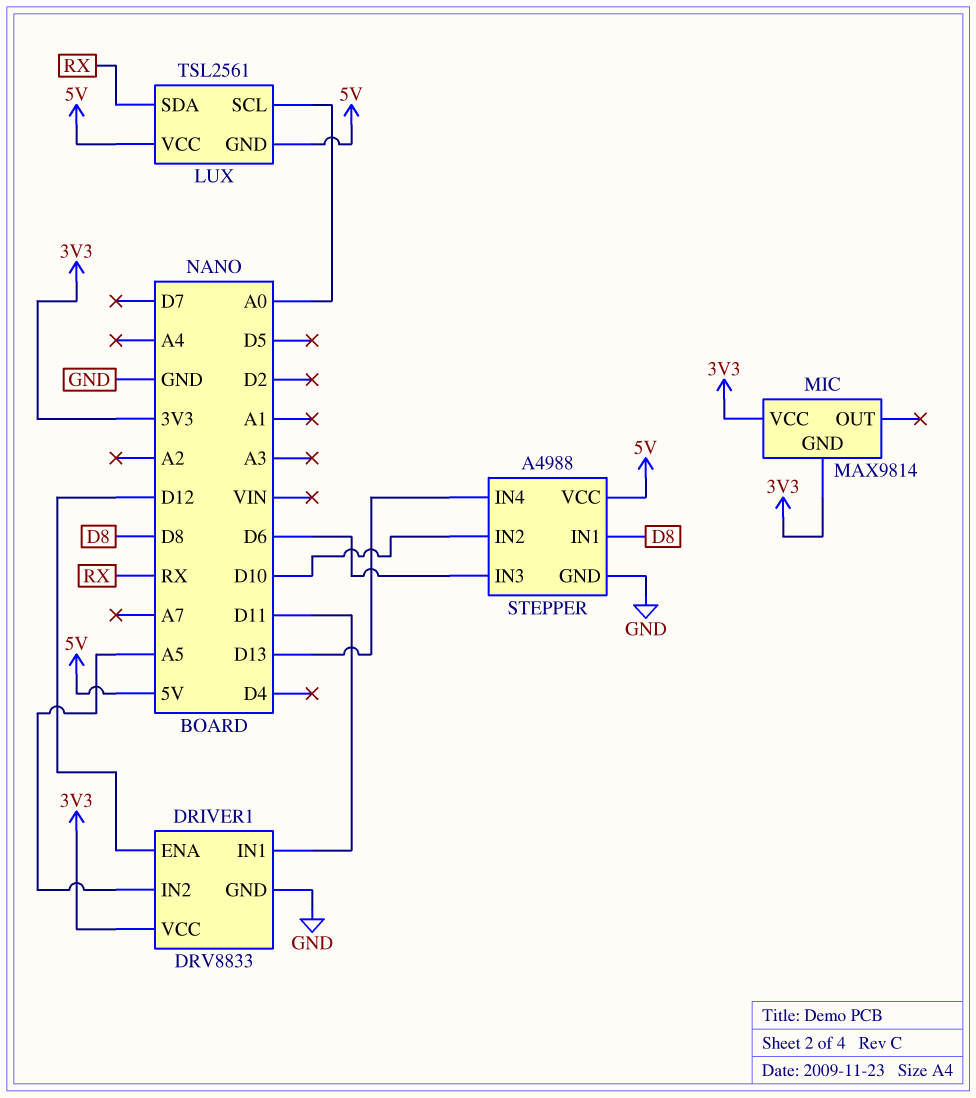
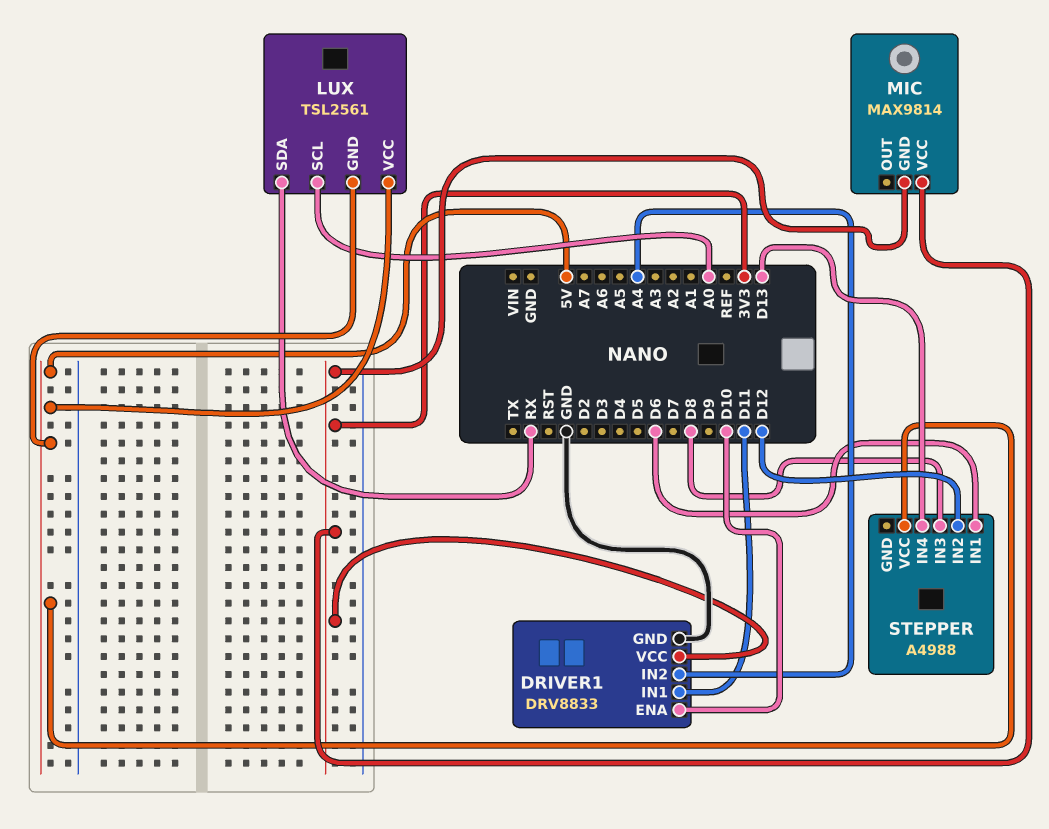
DRIVER1 pin ENA: D12 -> D10
DRIVER1 pin IN2: A5 -> A4
STEPPER pin GND: GND -> none
STEPPER pin IN1: D8 -> D6
STEPPER pin IN2: D10 -> D12
STEPPER pin IN3: D6 -> D8

